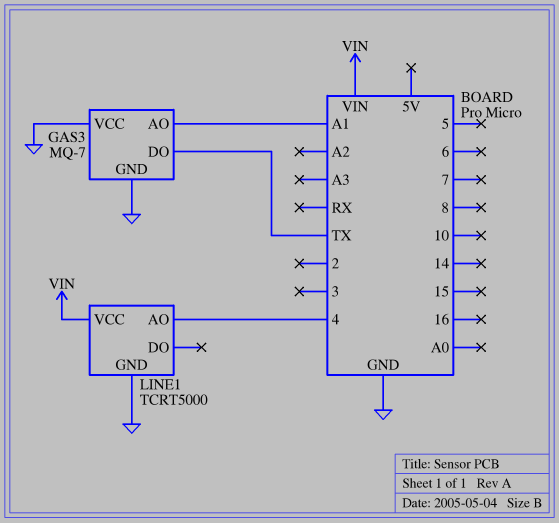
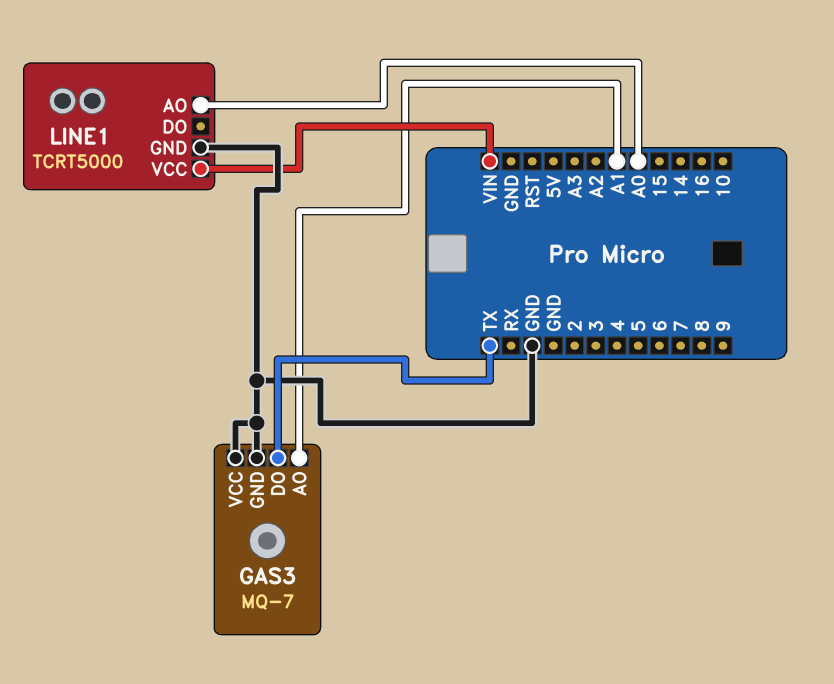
LINE1 pin AO: 4 -> A0

